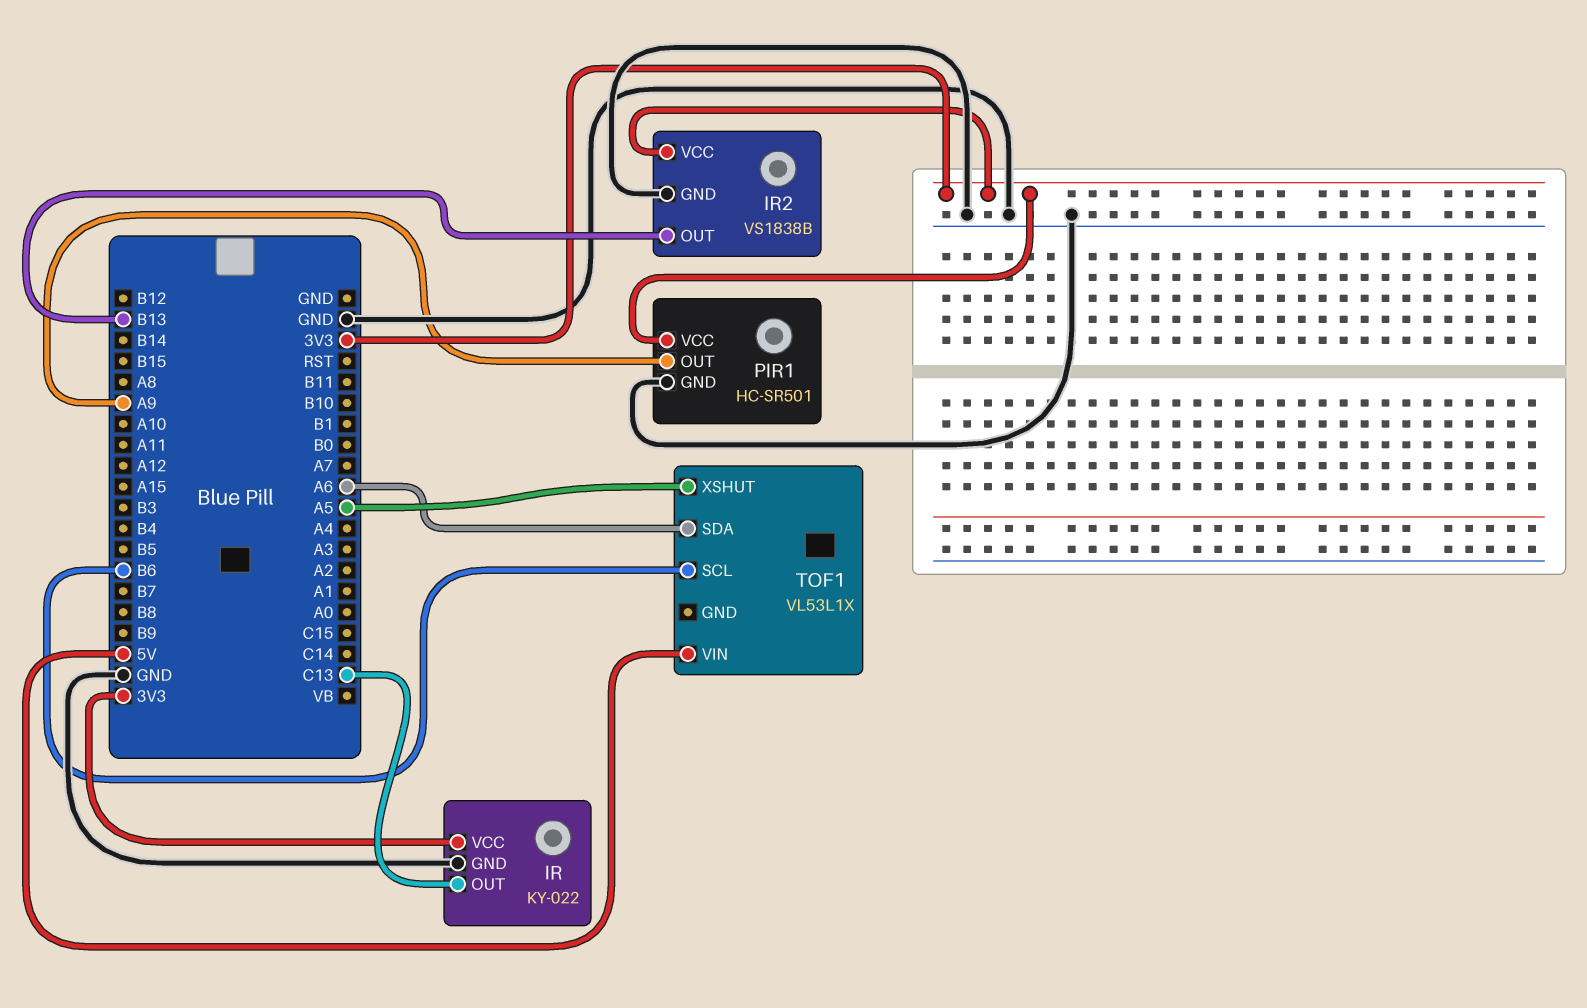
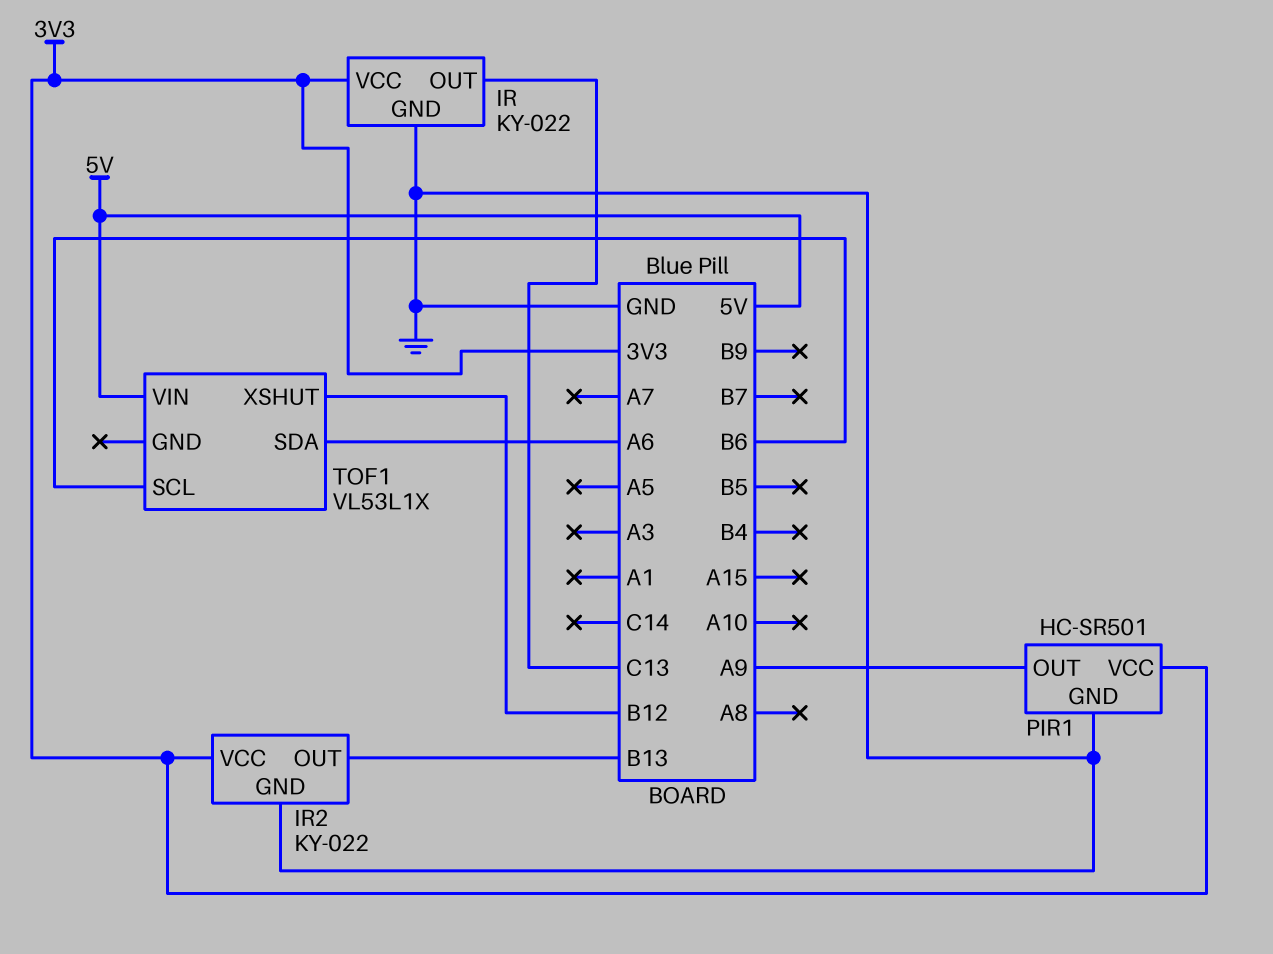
IR2: VS1838B -> KY-022
TOF1 pin XSHUT: A5 -> B12

